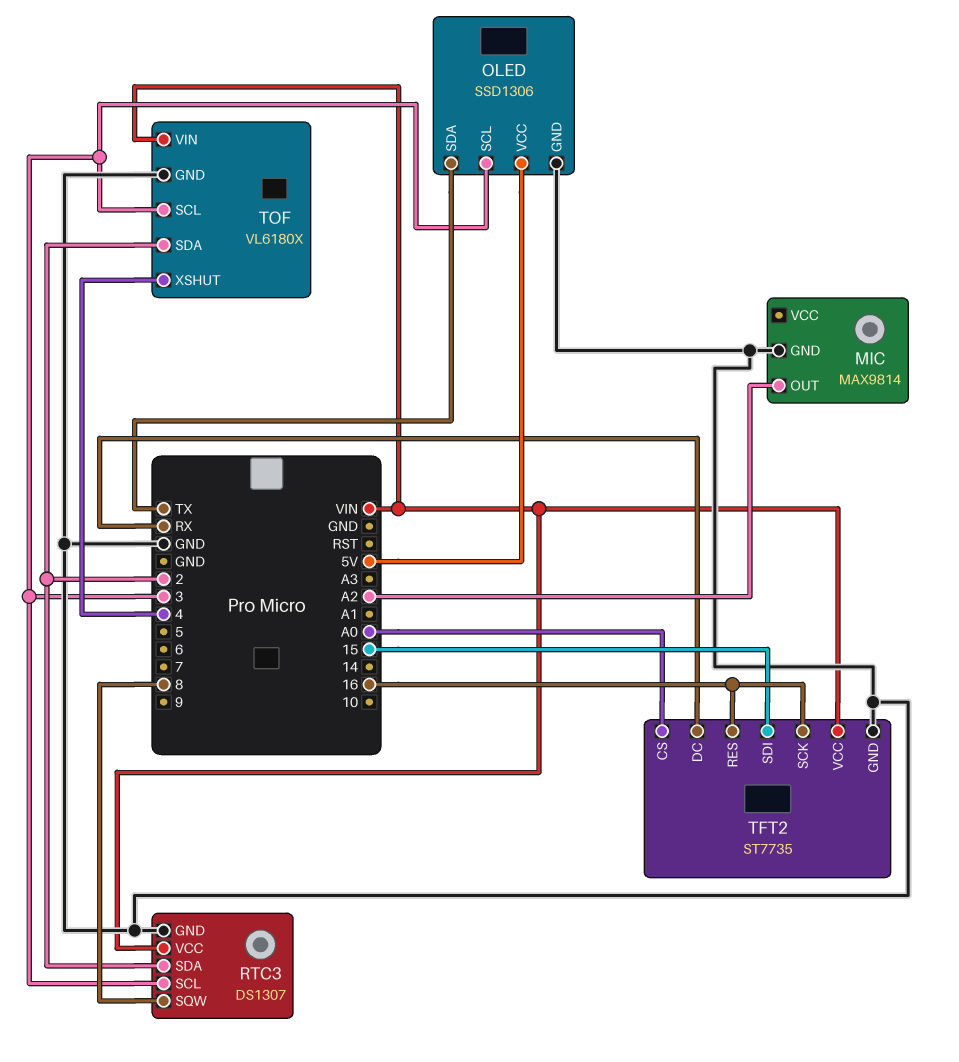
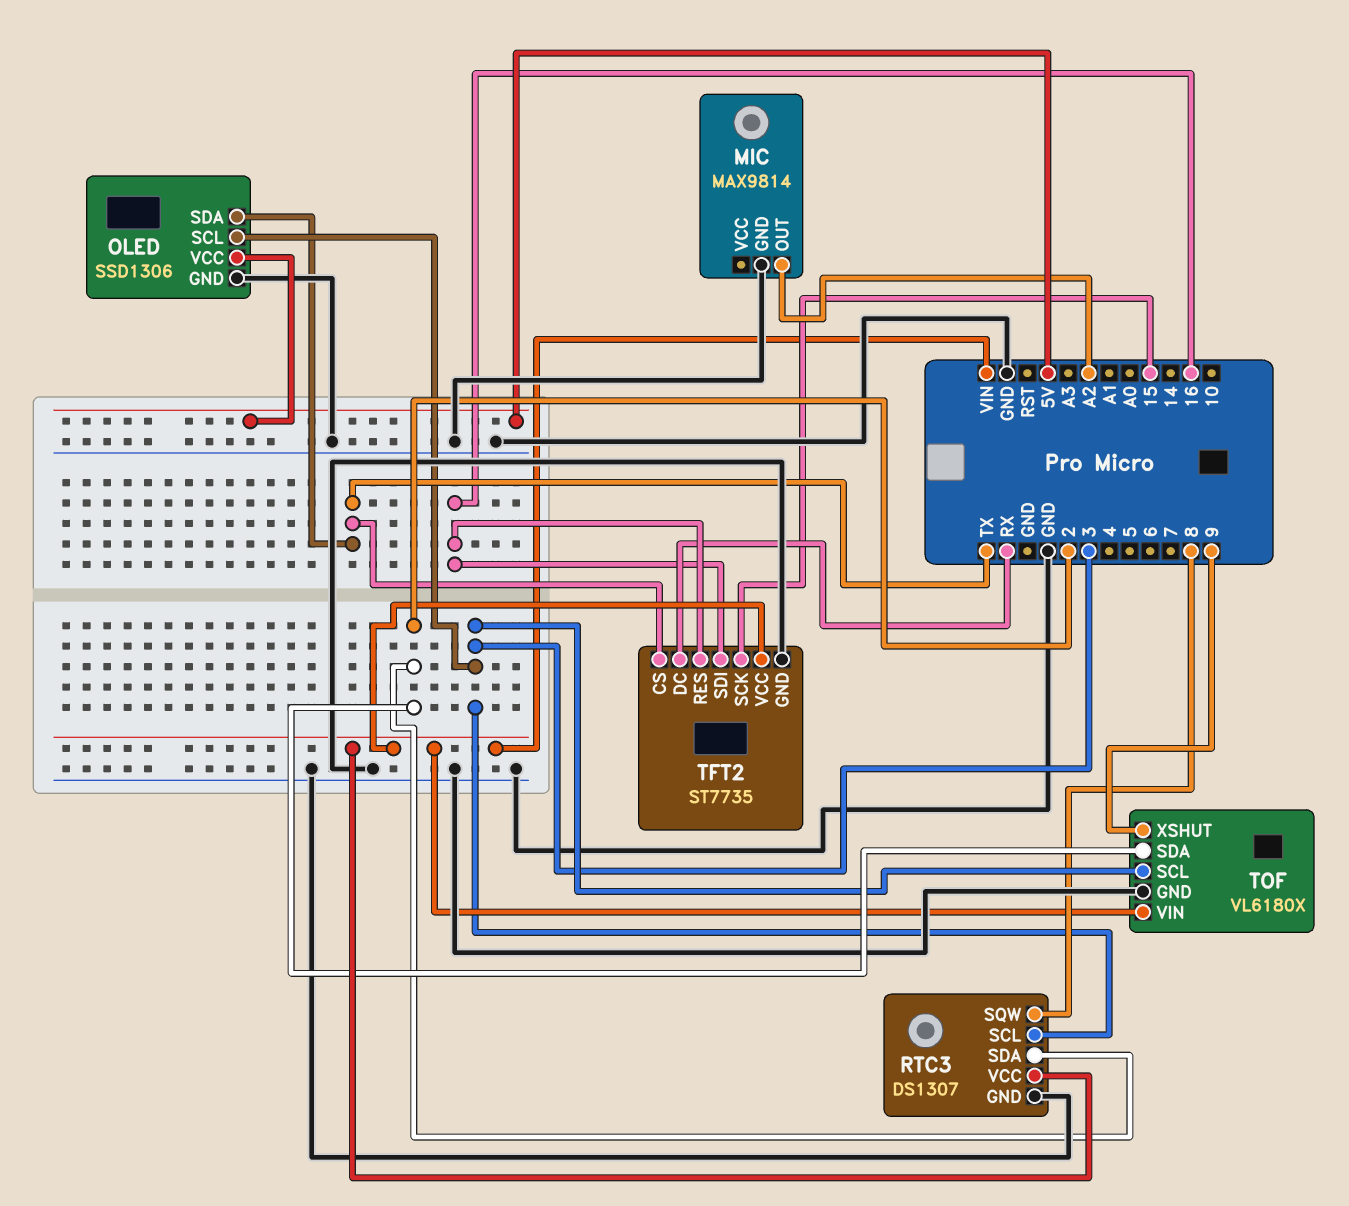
TFT2 pin CS: A0 -> TX
TFT2 pin SCK: 16 -> 15
TFT2 pin SDI: 15 -> 16
TOF pin XSHUT: 4 -> 9

